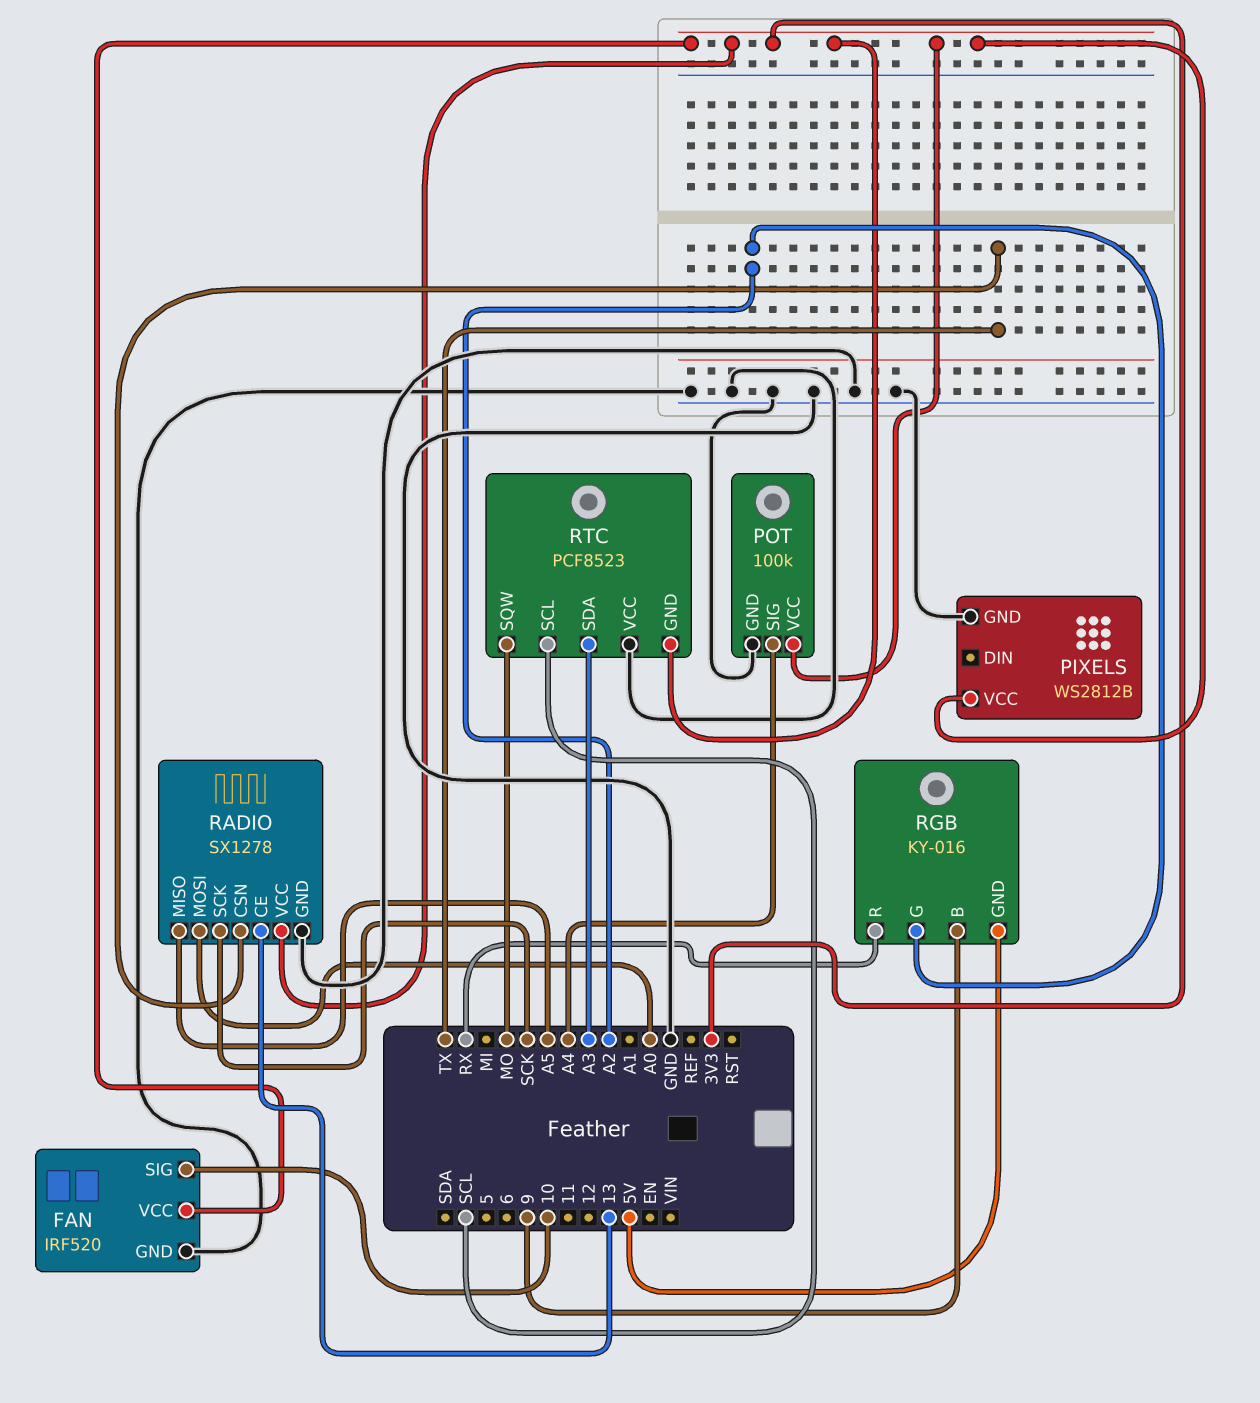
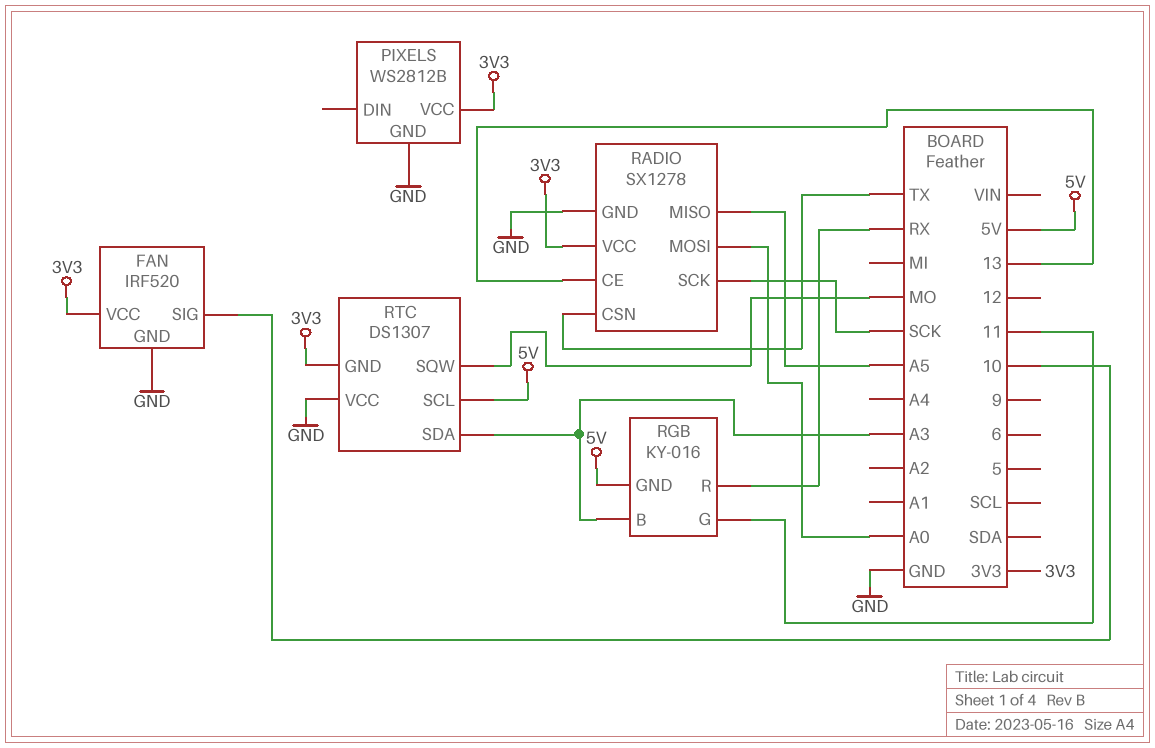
POT: 100k -> none
POT pin GND: GND -> none
POT pin SIG: A4 -> none
POT pin VCC: 3V3 -> none
RGB pin B: 9 -> A3
RGB pin G: A2 -> 11
RTC: PCF8523 -> DS1307
RTC pin SCL: SCL -> 5V

